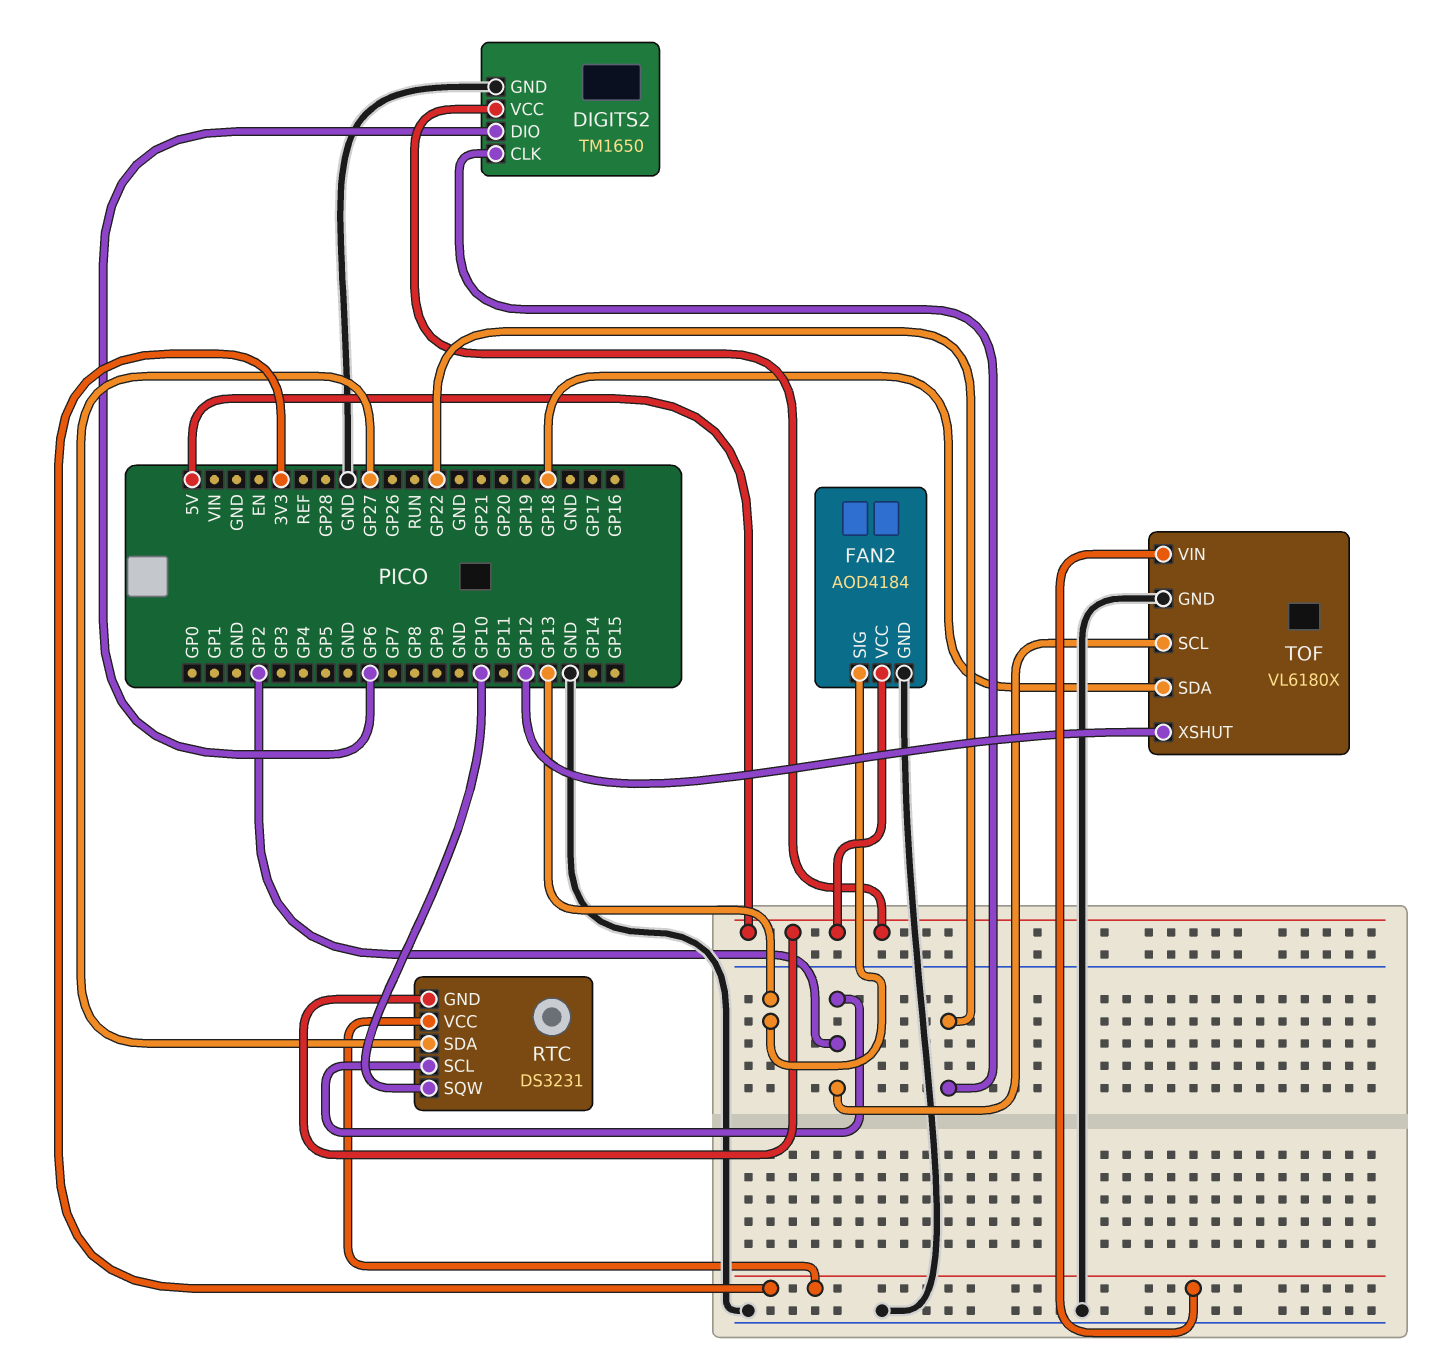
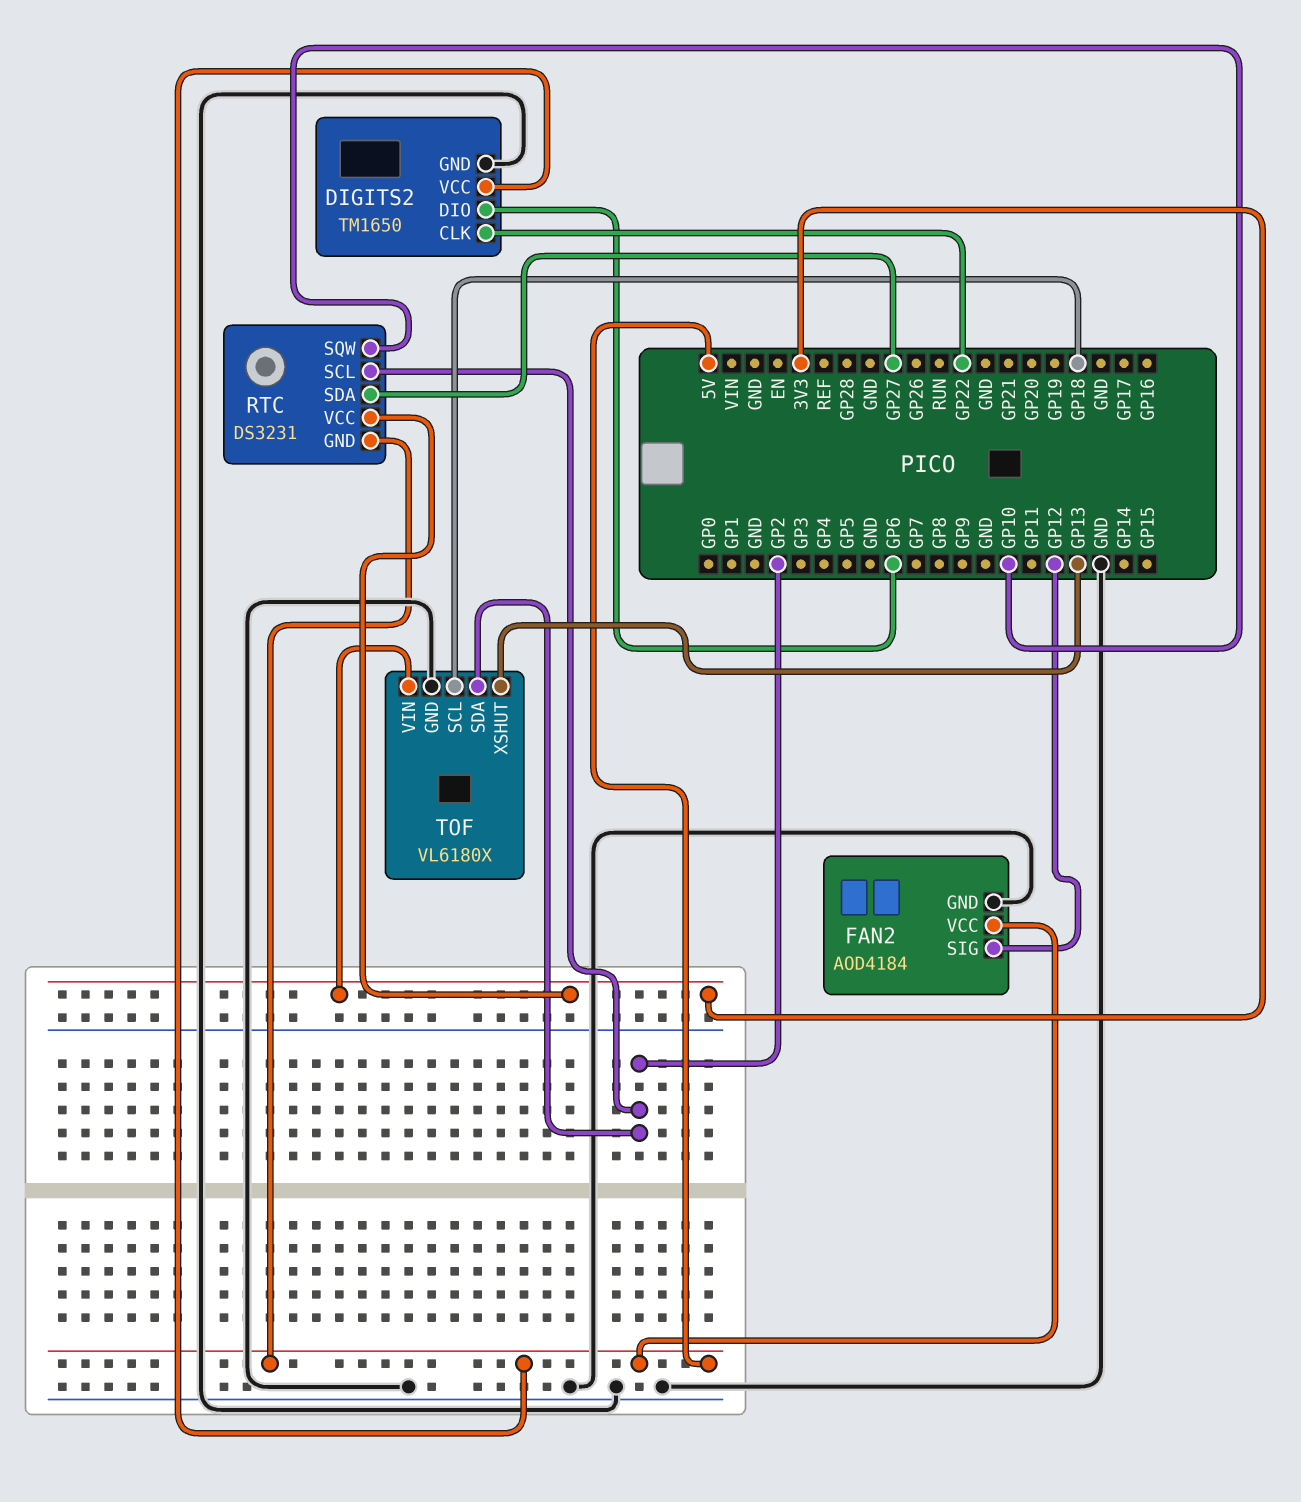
FAN2 pin SIG: GP13 -> GP12
TOF pin SCL: GP2 -> GP18
TOF pin SDA: GP18 -> GP2
TOF pin XSHUT: GP12 -> GP13

